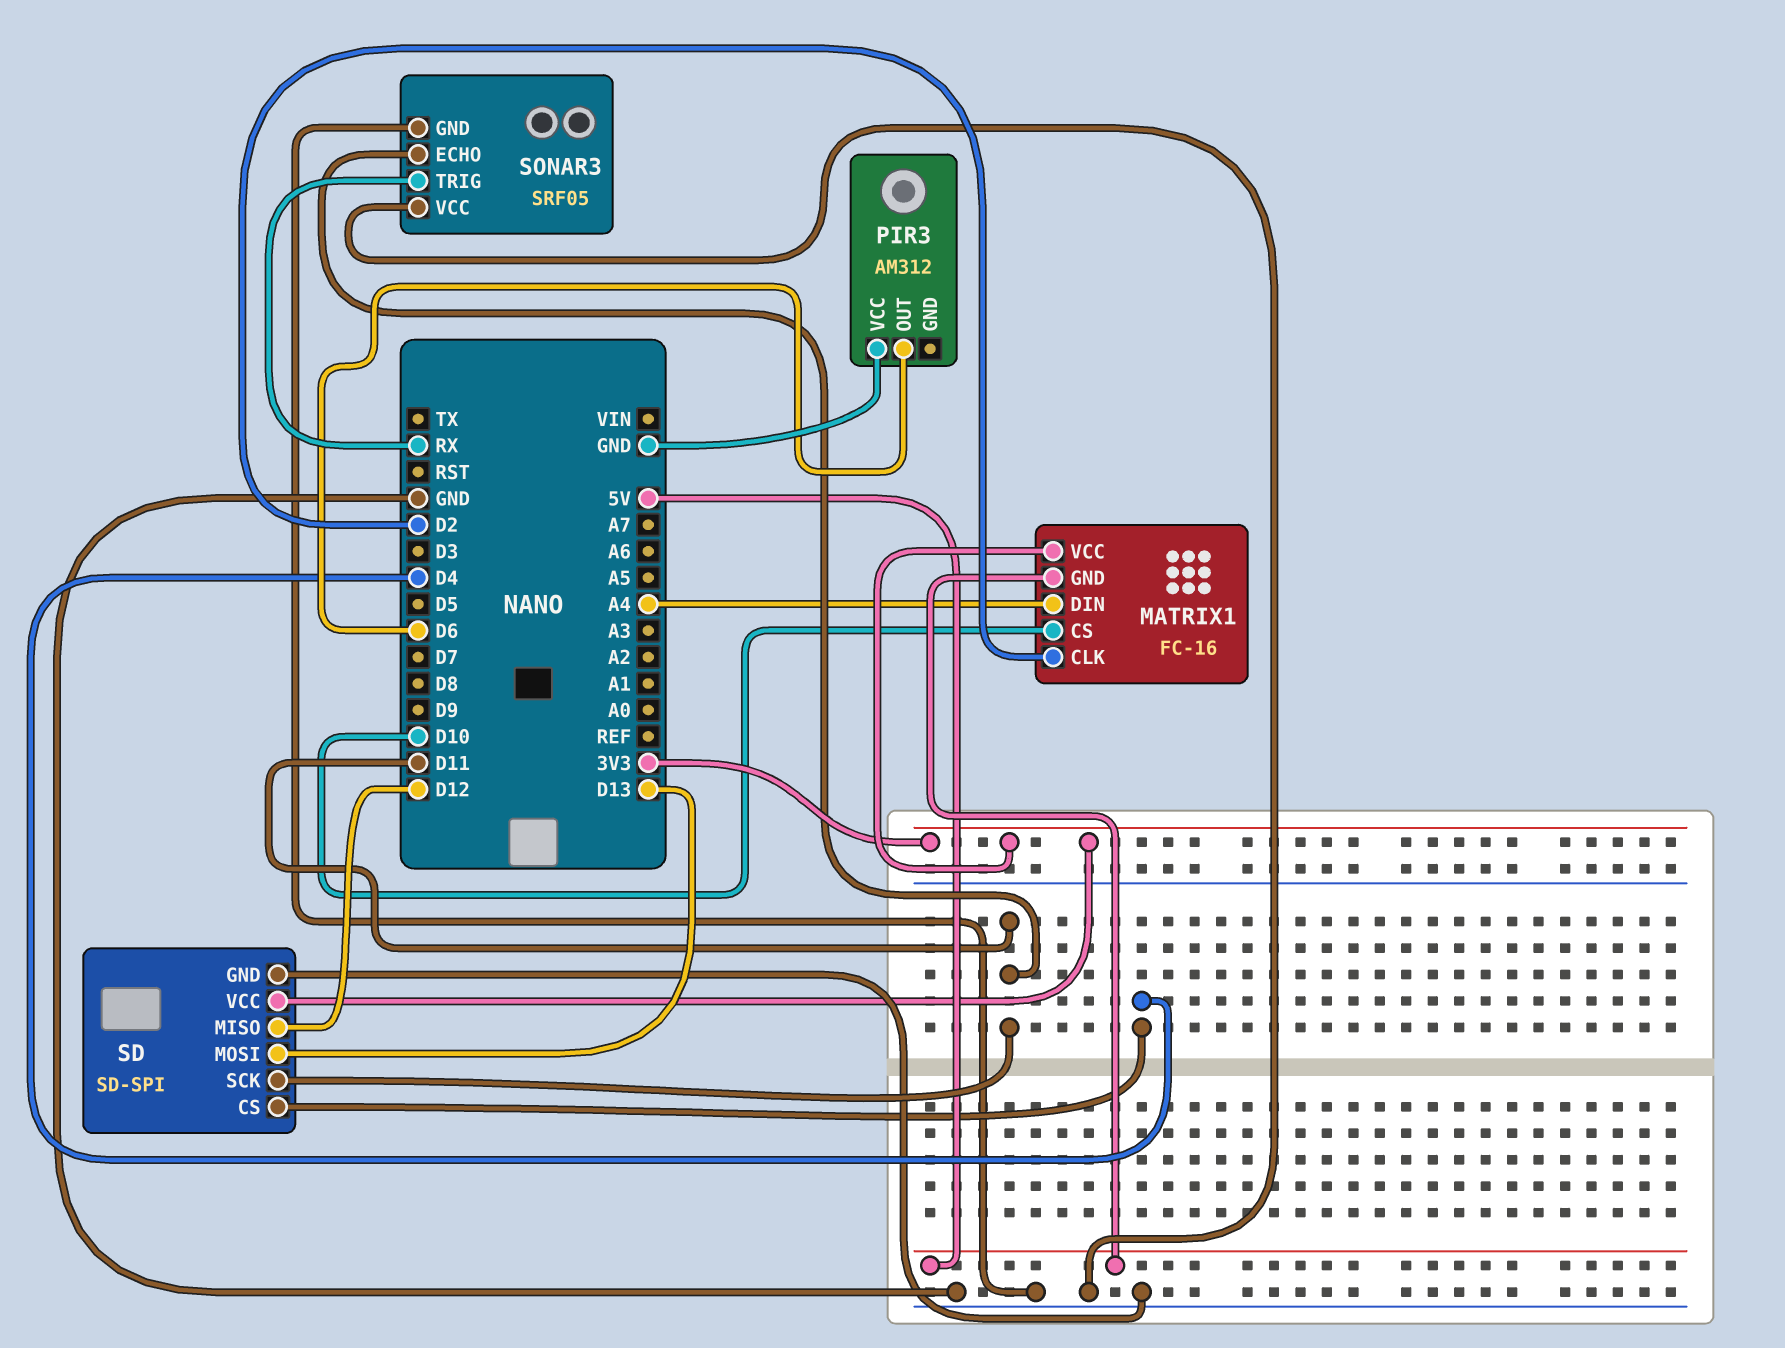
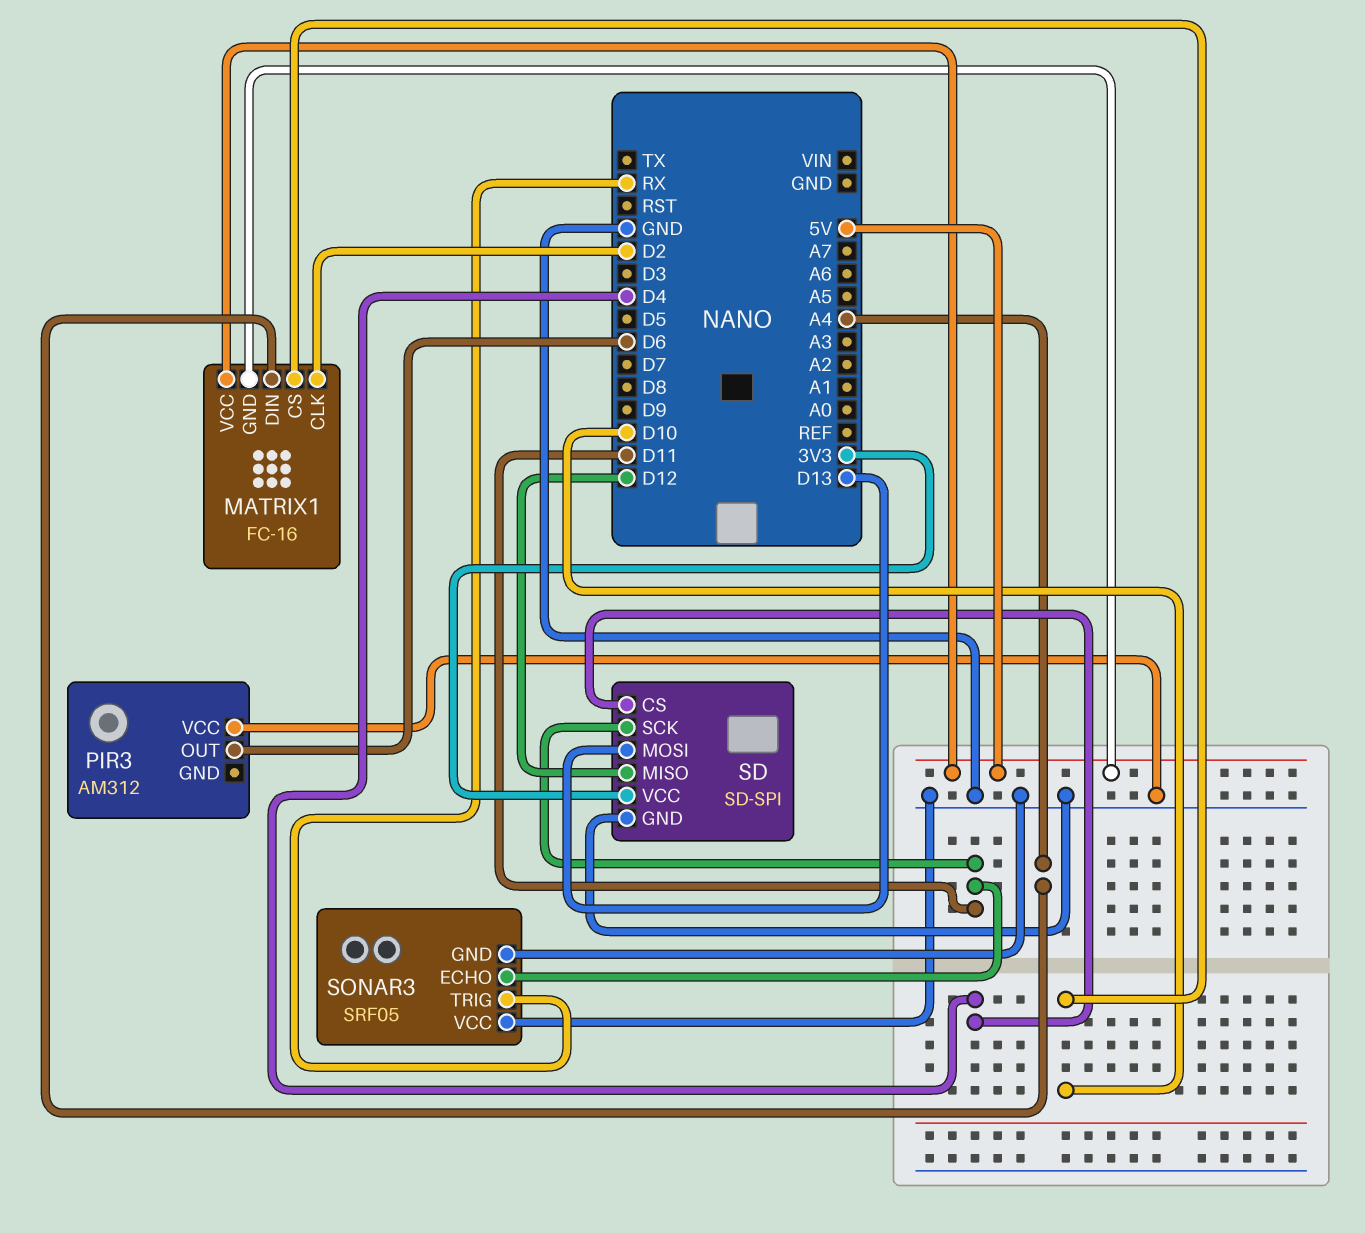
MATRIX1 pin VCC: 3V3 -> 5V

